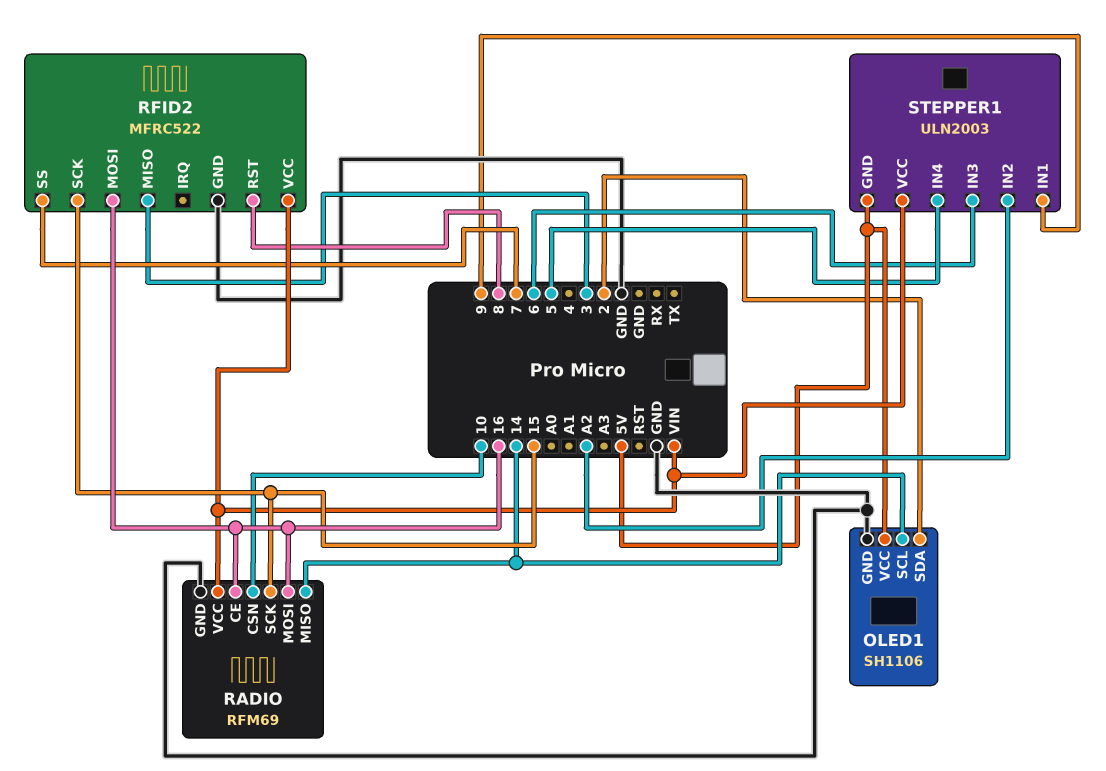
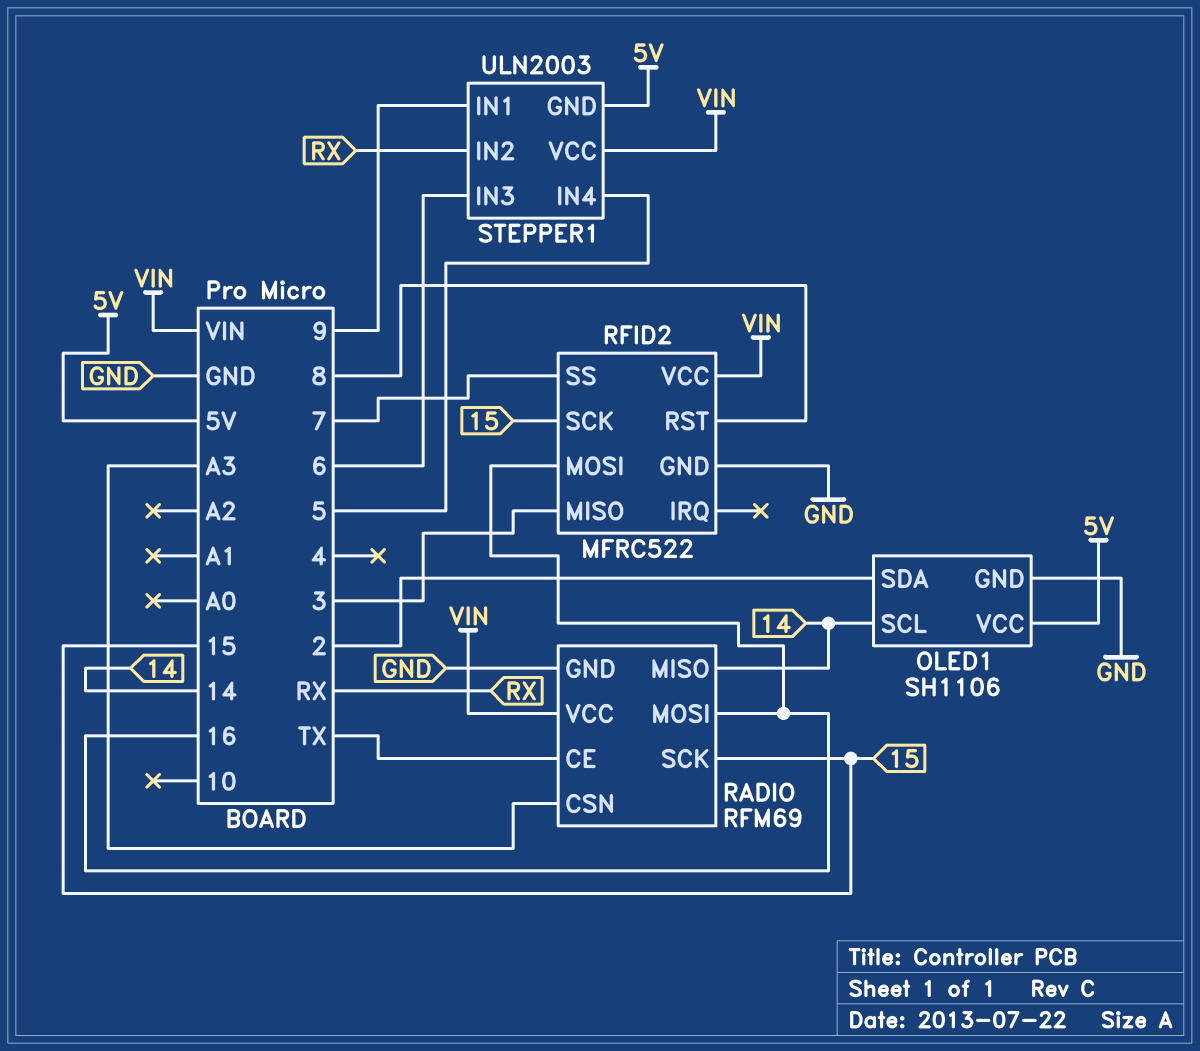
RADIO pin CE: 16 -> TX
RADIO pin CSN: 10 -> A3
STEPPER1 pin IN2: A2 -> RX

